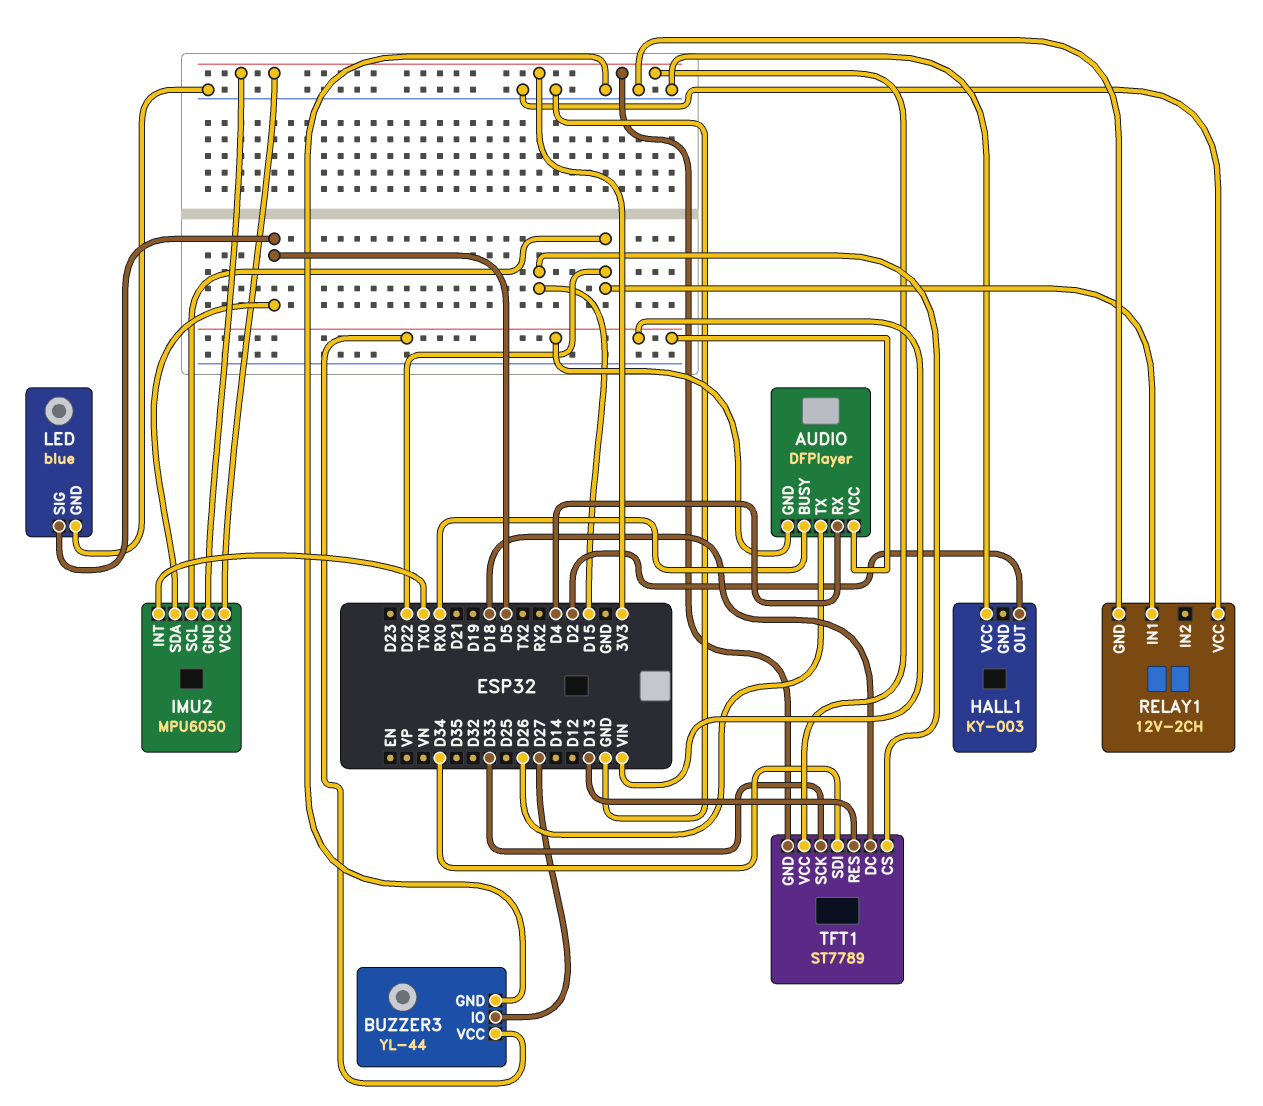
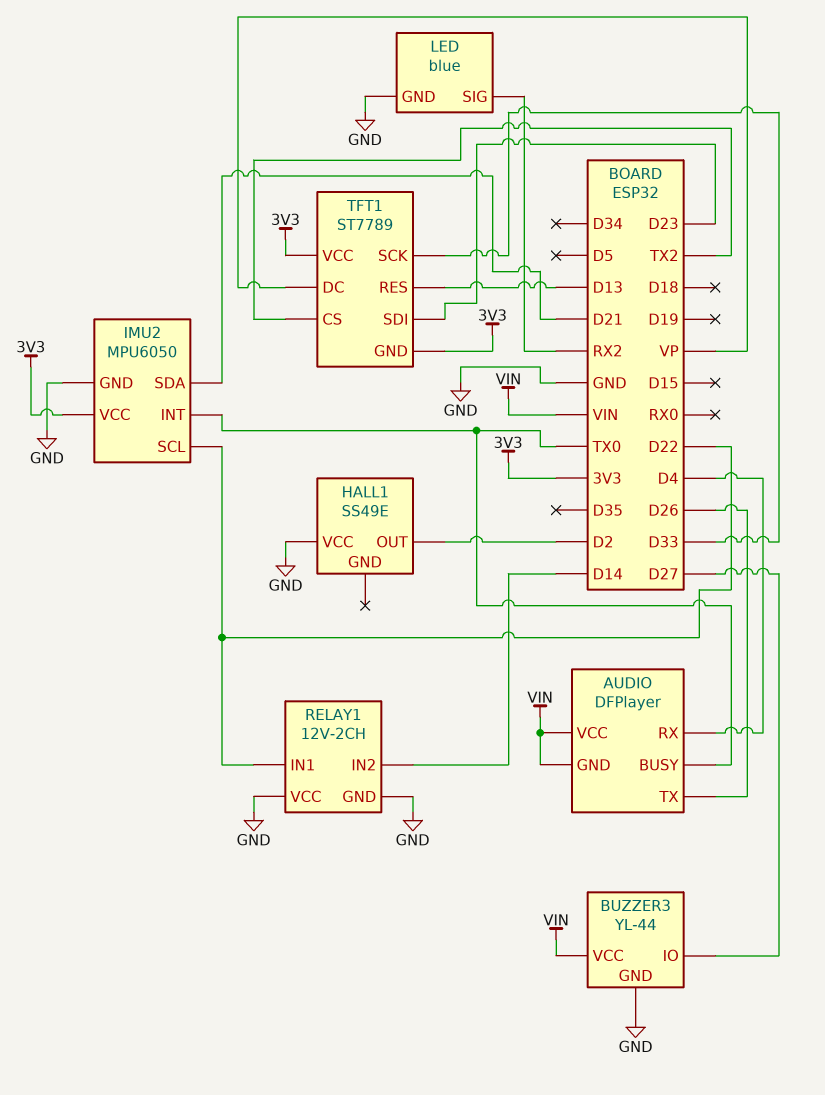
AUDIO pin BUSY: RX0 -> TX0
HALL1: KY-003 -> SS49E
IMU2 pin GND: 3V3 -> GND
IMU2 pin SDA: D5 -> D21
LED pin SIG: D5 -> RX2
RELAY1 pin IN2: none -> D14
TFT1 pin CS: D15 -> TX2
TFT1 pin DC: D18 -> VP
TFT1 pin SDI: D34 -> D23

